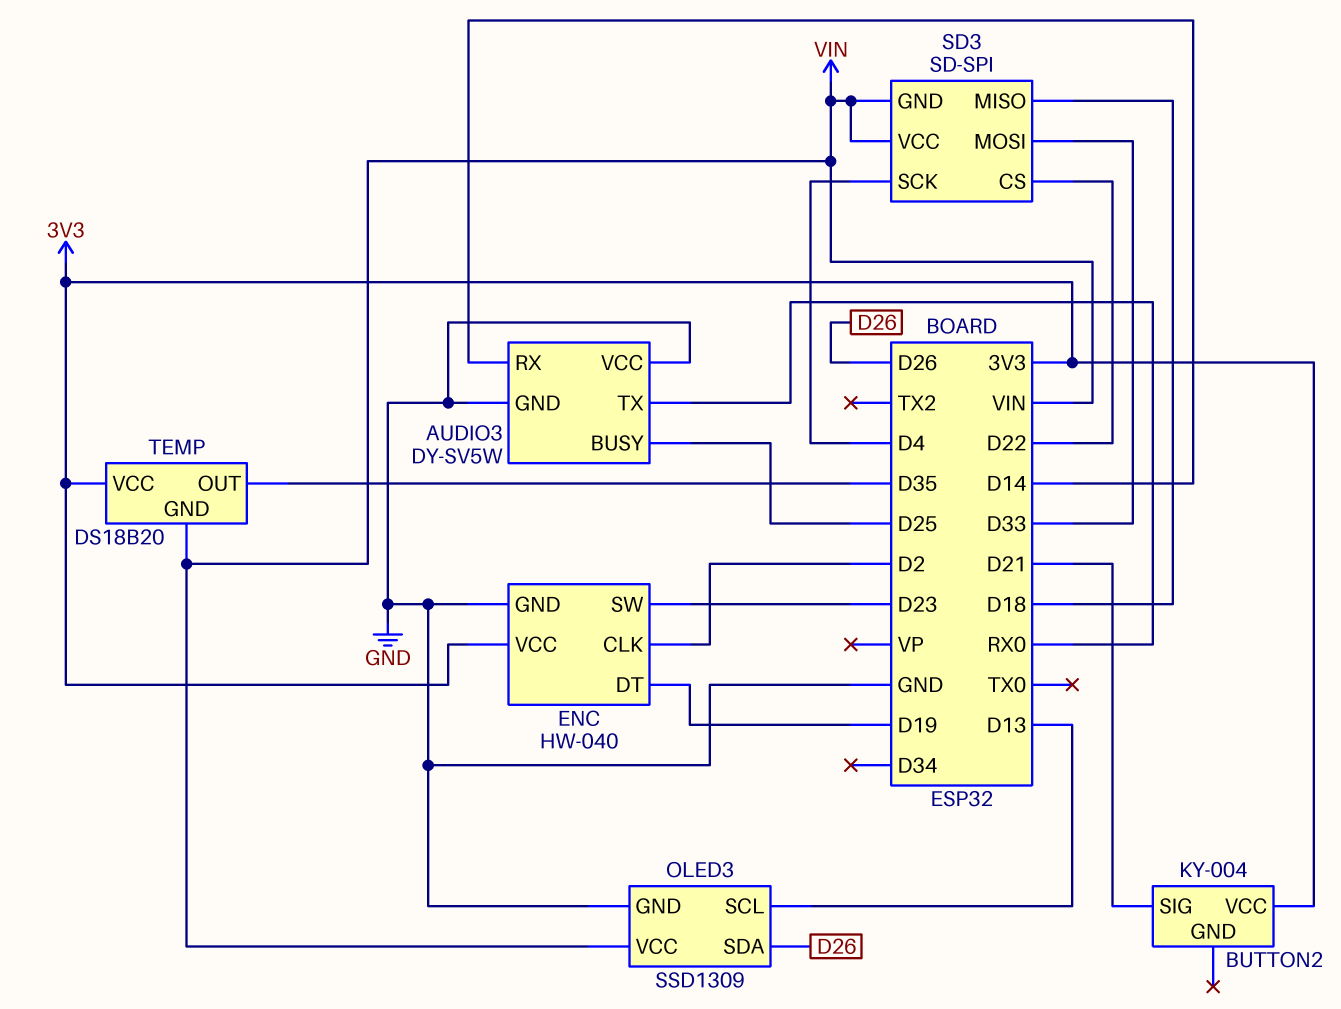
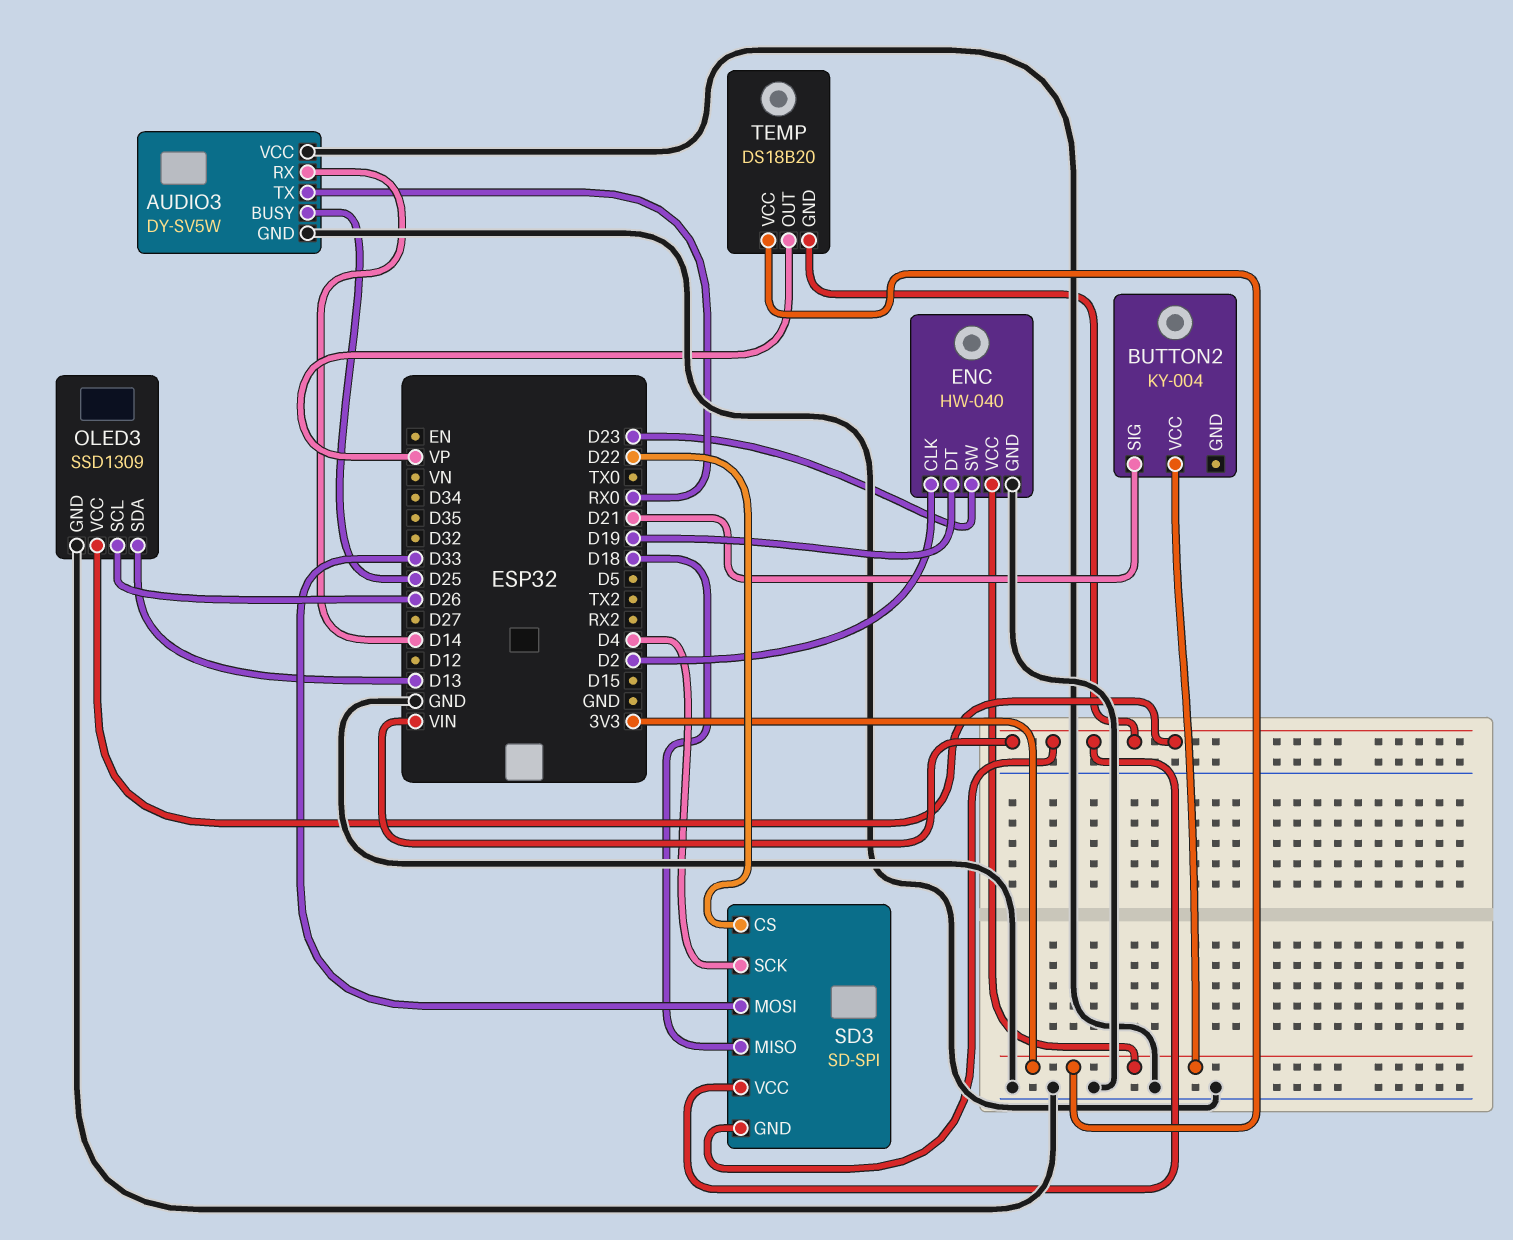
OLED3 pin SCL: D13 -> D26
OLED3 pin SDA: D26 -> D13
TEMP pin OUT: D35 -> VP

